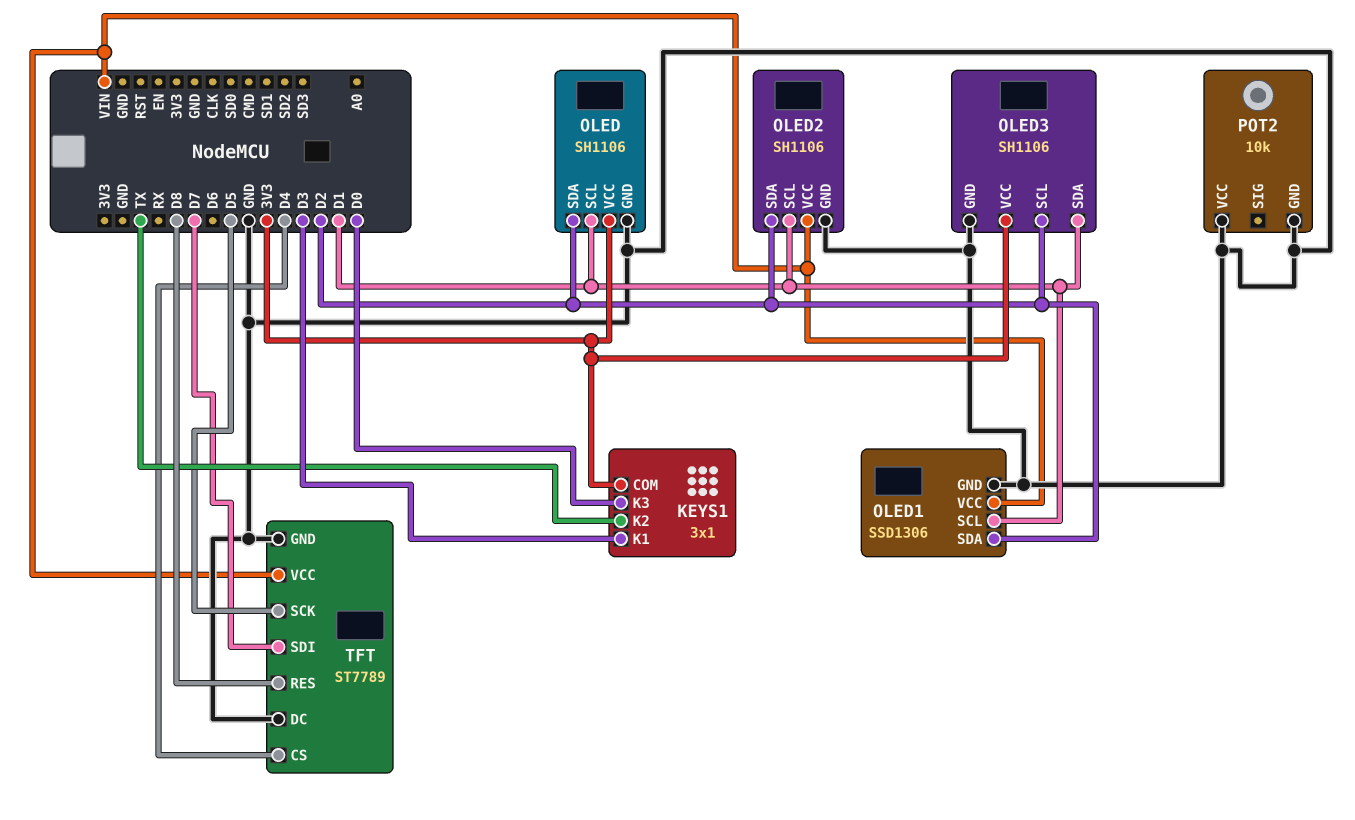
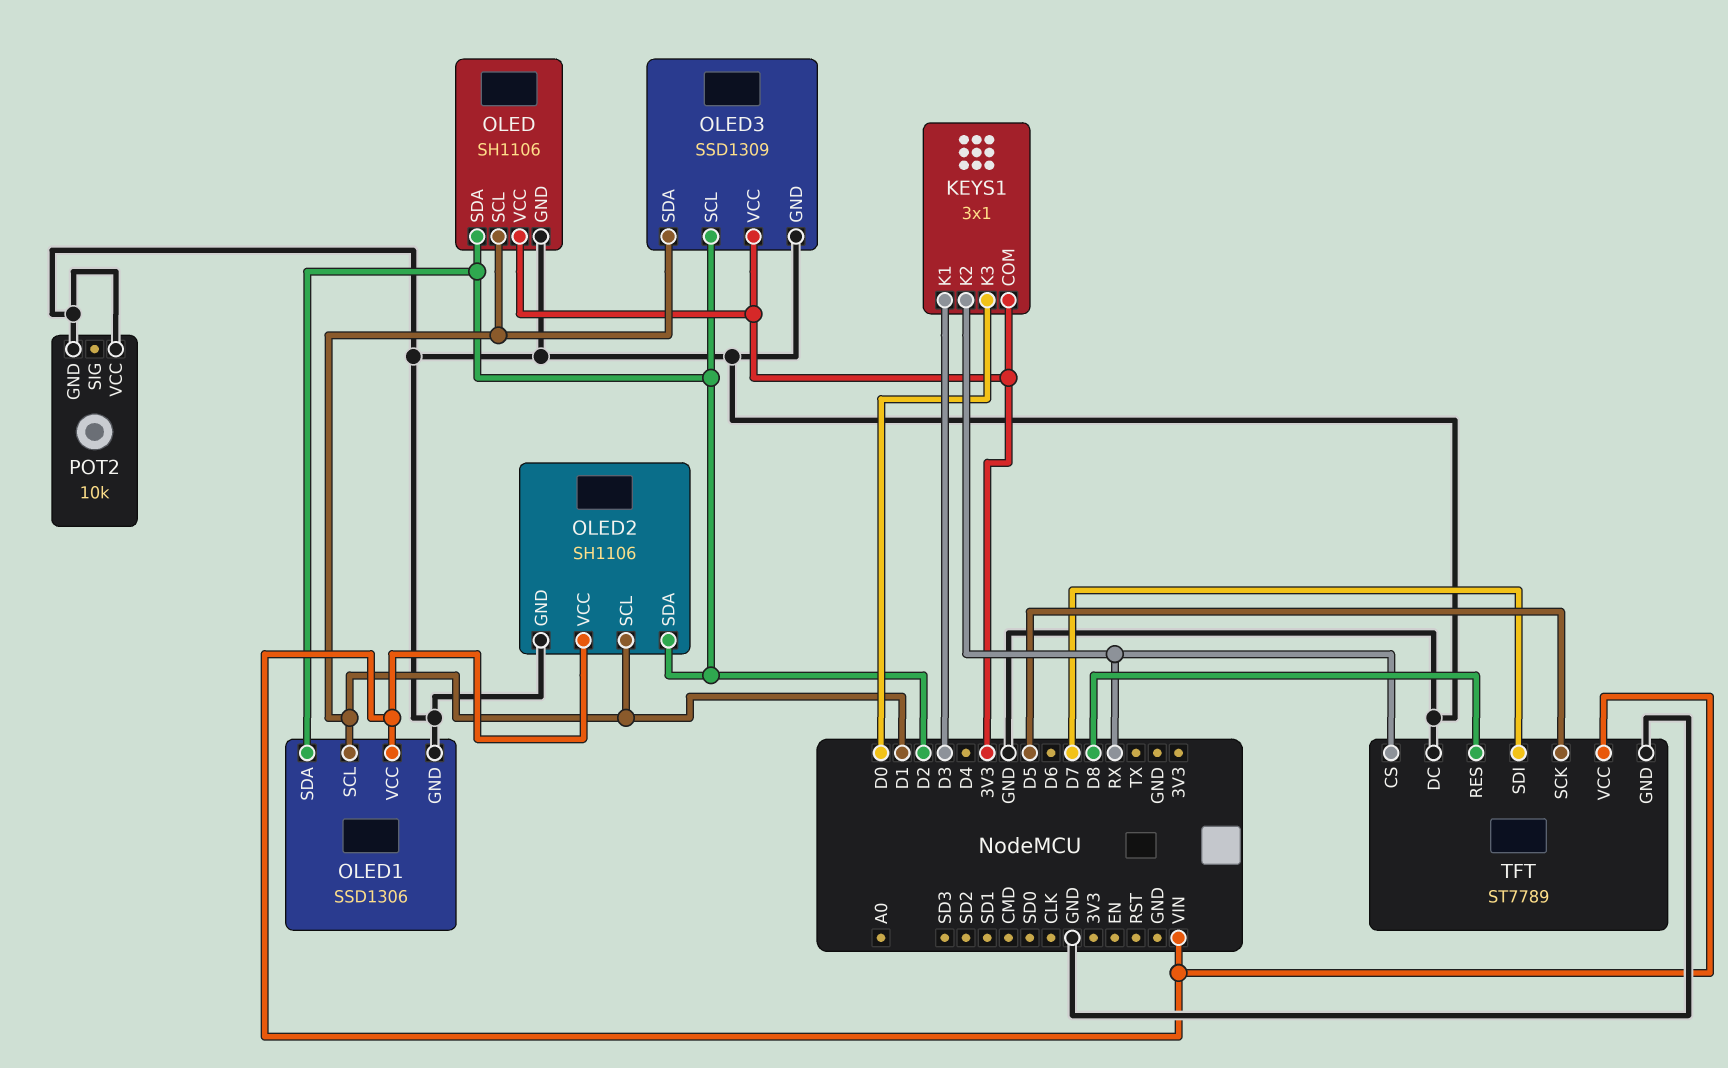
KEYS1 pin K2: TX -> RX
OLED3: SH1106 -> SSD1309
TFT pin CS: D4 -> RX

